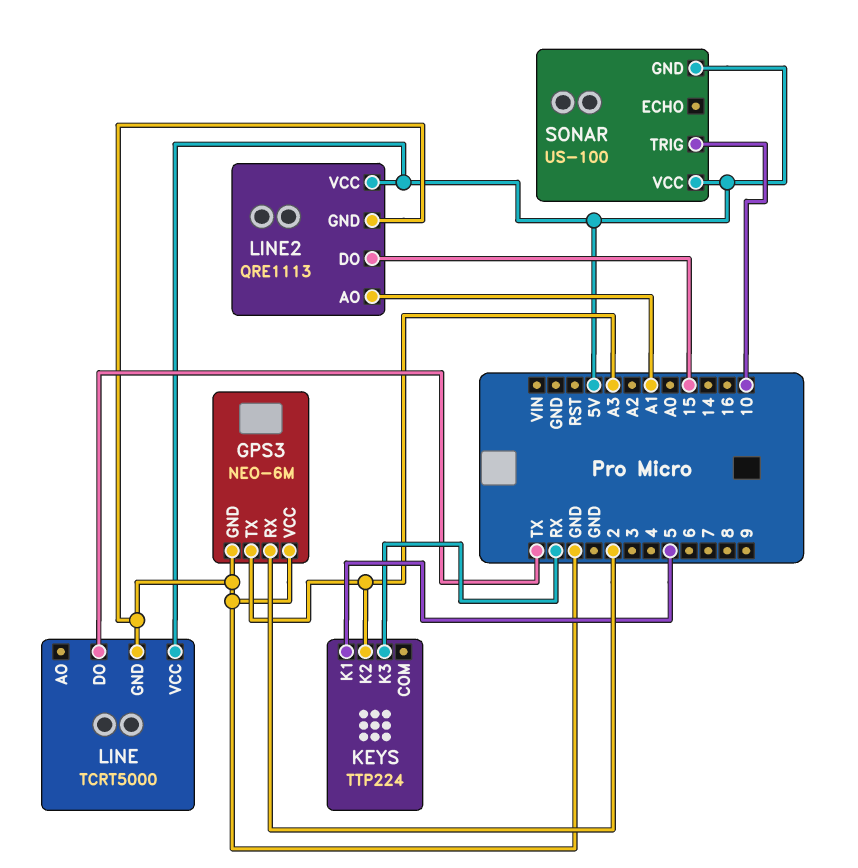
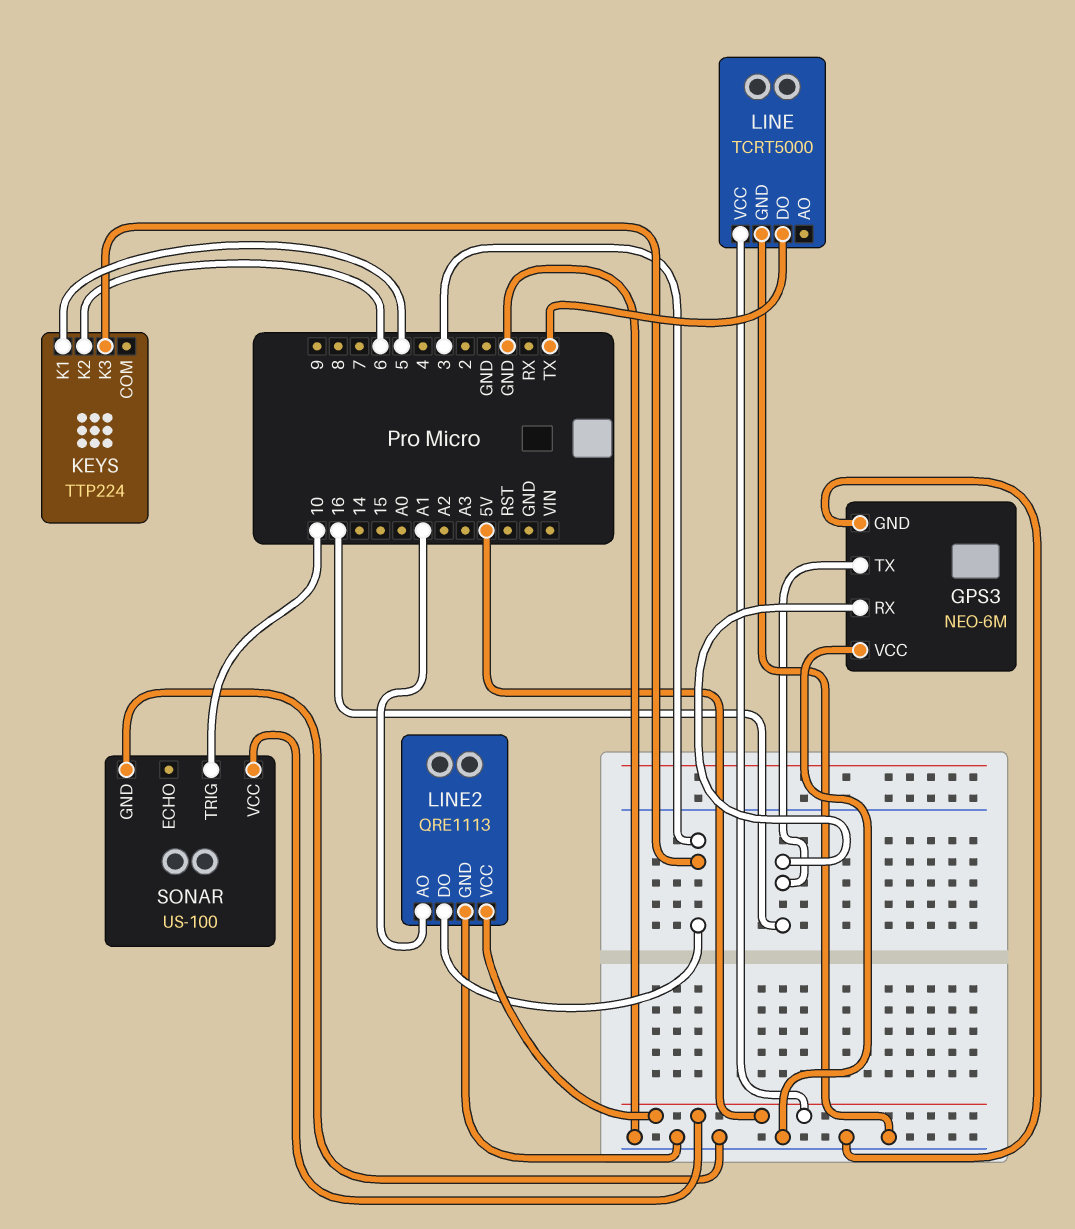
GPS3 pin RX: 2 -> 16
GPS3 pin TX: A3 -> 16
KEYS pin K2: A3 -> 6
KEYS pin K3: RX -> 3
LINE2 pin DO: 15 -> 3
SONAR pin GND: 5V -> GND

